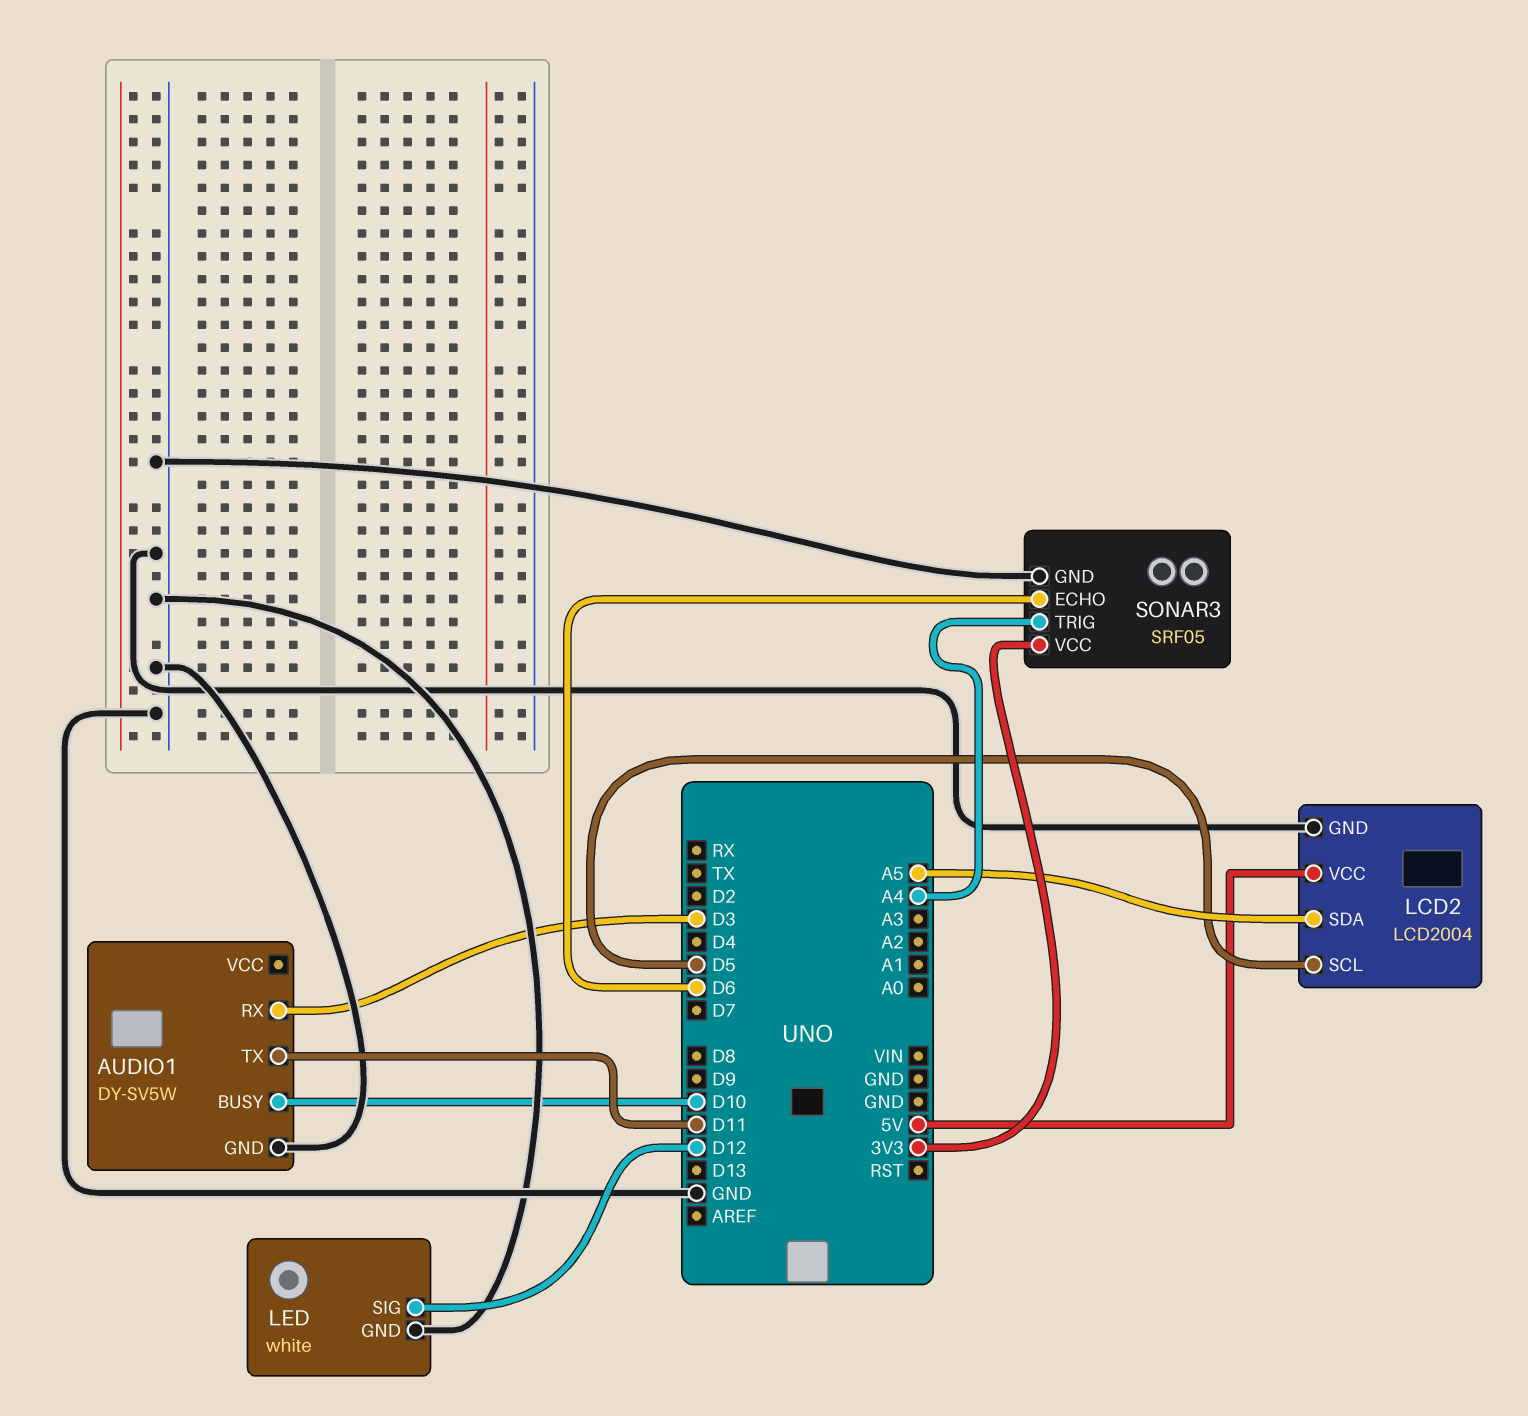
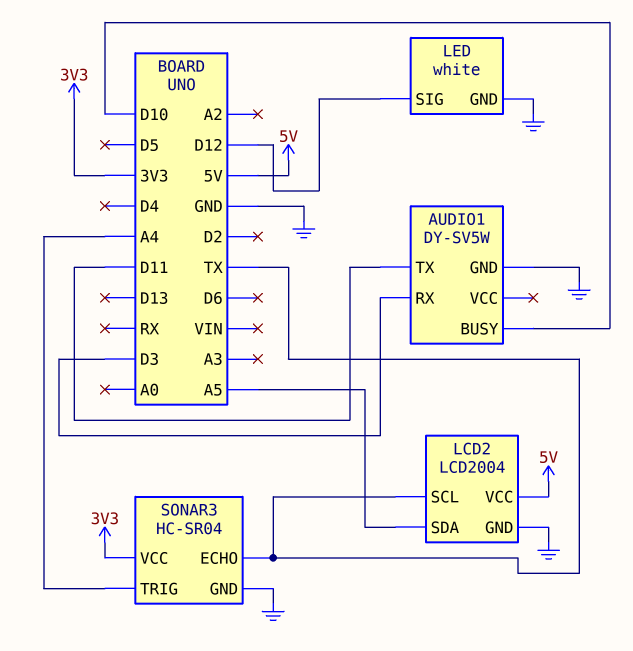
LCD2 pin SCL: D5 -> TX
SONAR3: SRF05 -> HC-SR04
SONAR3 pin ECHO: D6 -> TX

